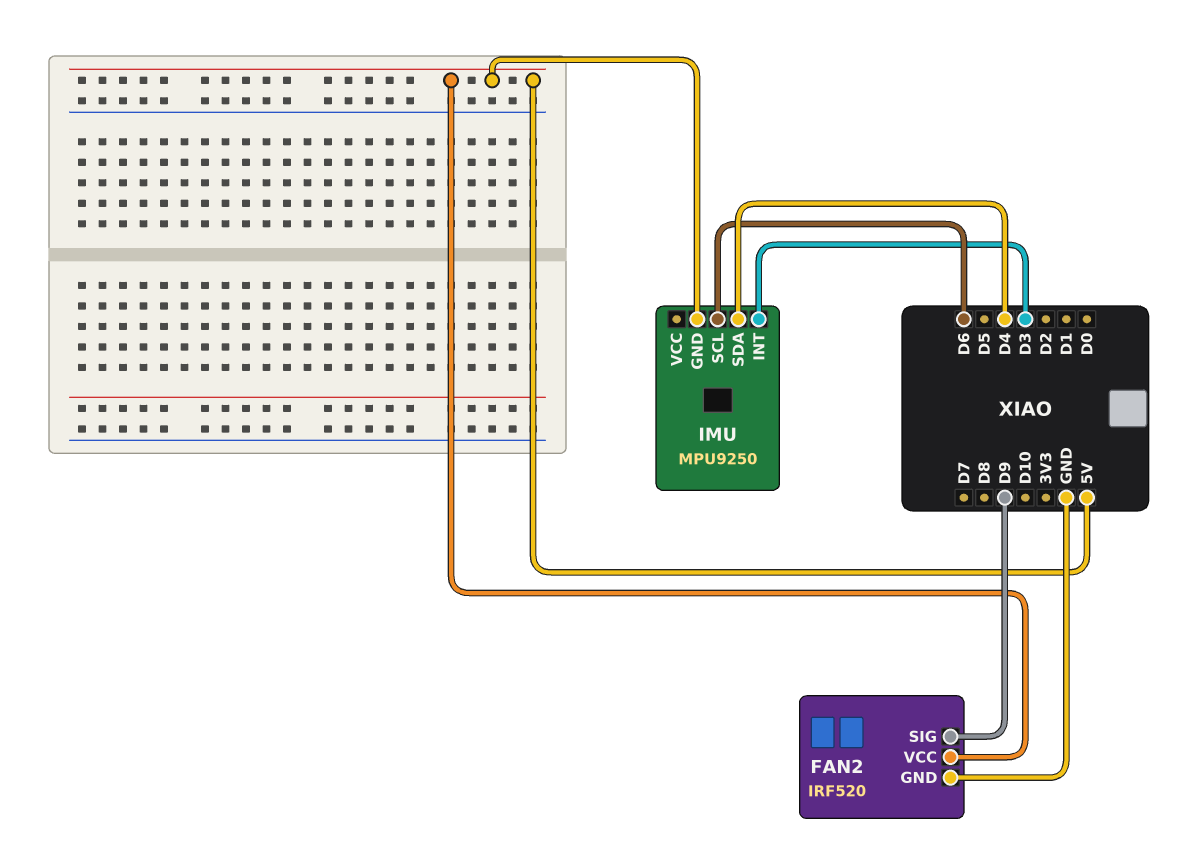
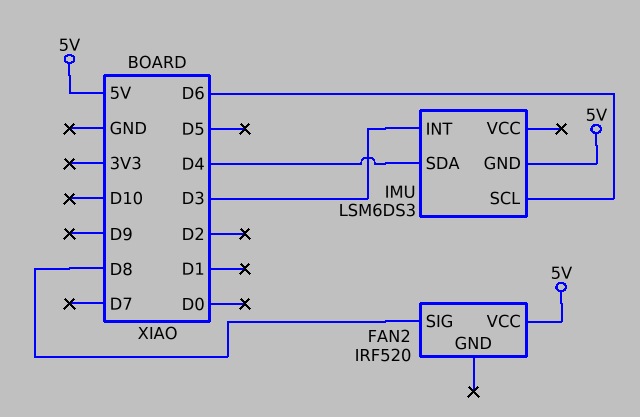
FAN2 pin GND: GND -> none
FAN2 pin SIG: D9 -> D8
IMU: MPU9250 -> LSM6DS3

